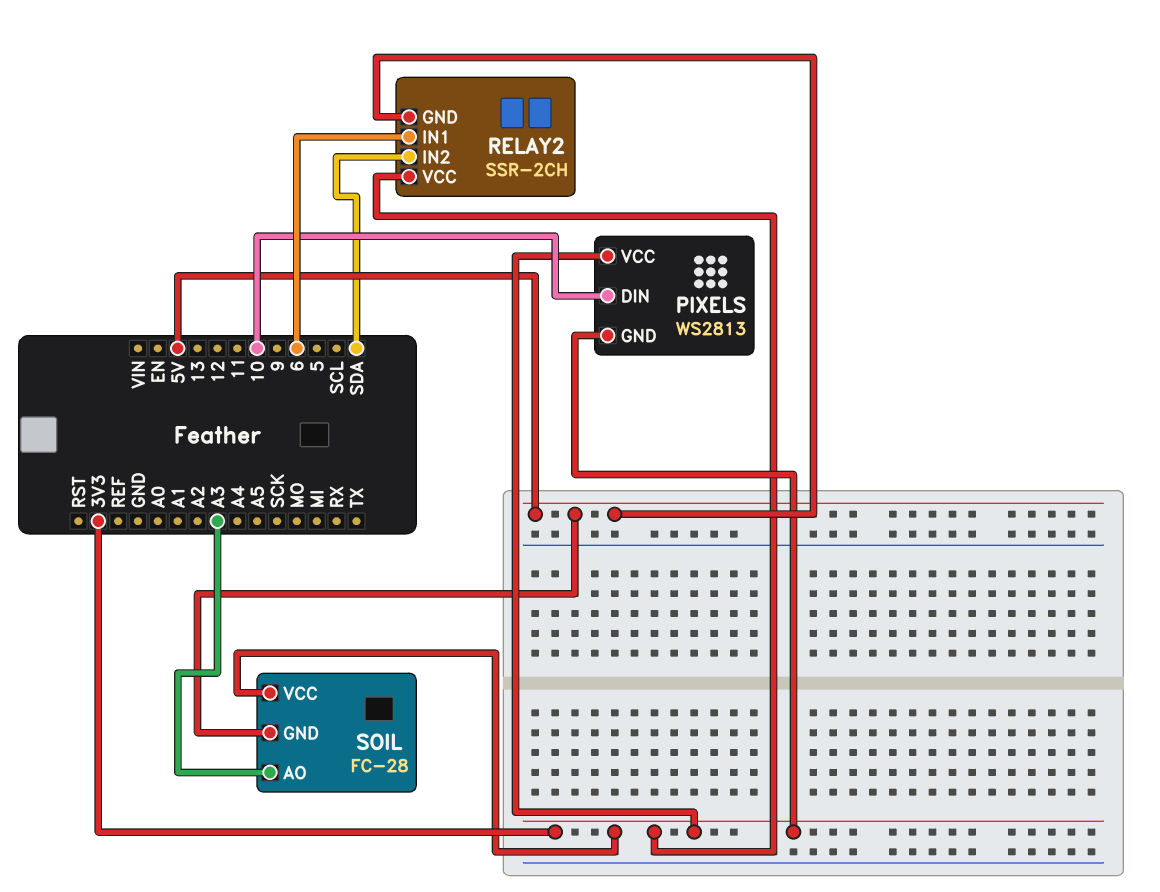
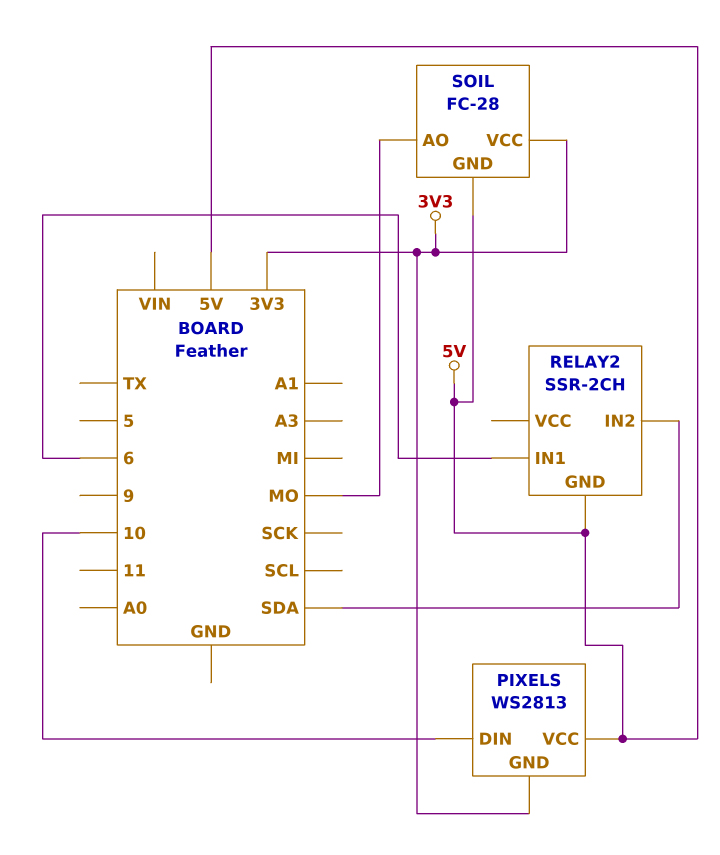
PIXELS pin VCC: 3V3 -> 5V
RELAY2 pin VCC: 3V3 -> none
SOIL pin AO: A3 -> MO

